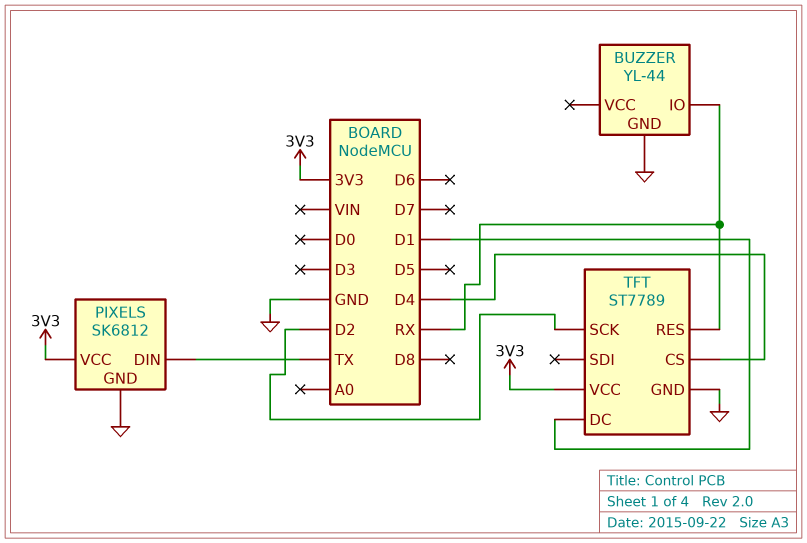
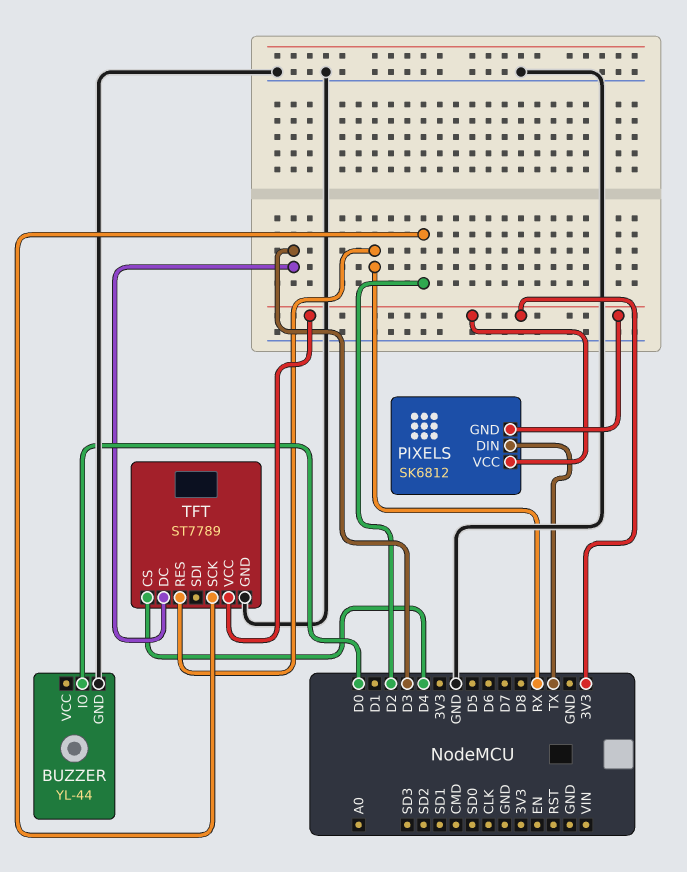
BUZZER pin IO: RX -> D0
PIXELS pin GND: GND -> 3V3
TFT pin DC: D1 -> D3

